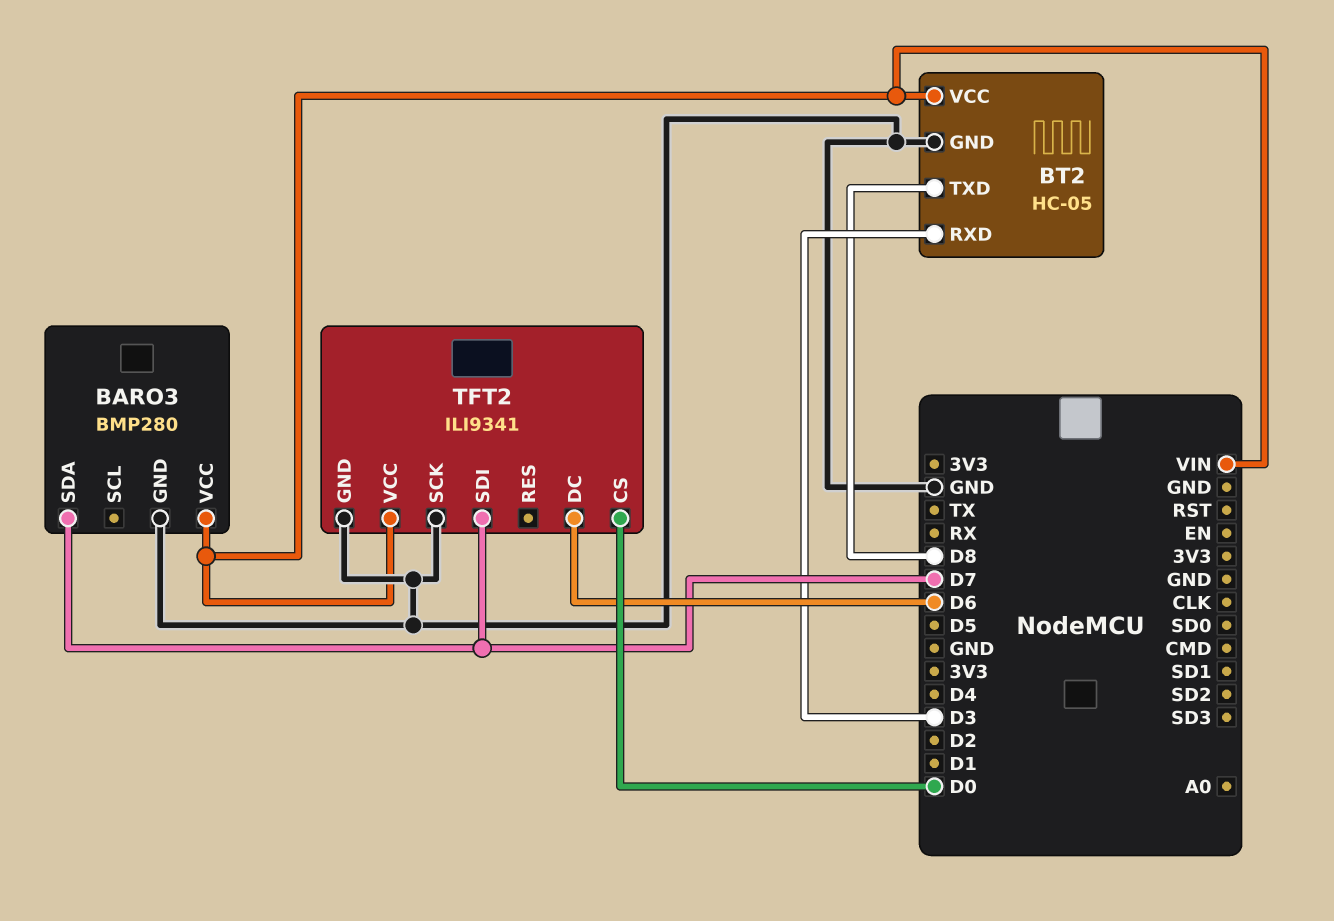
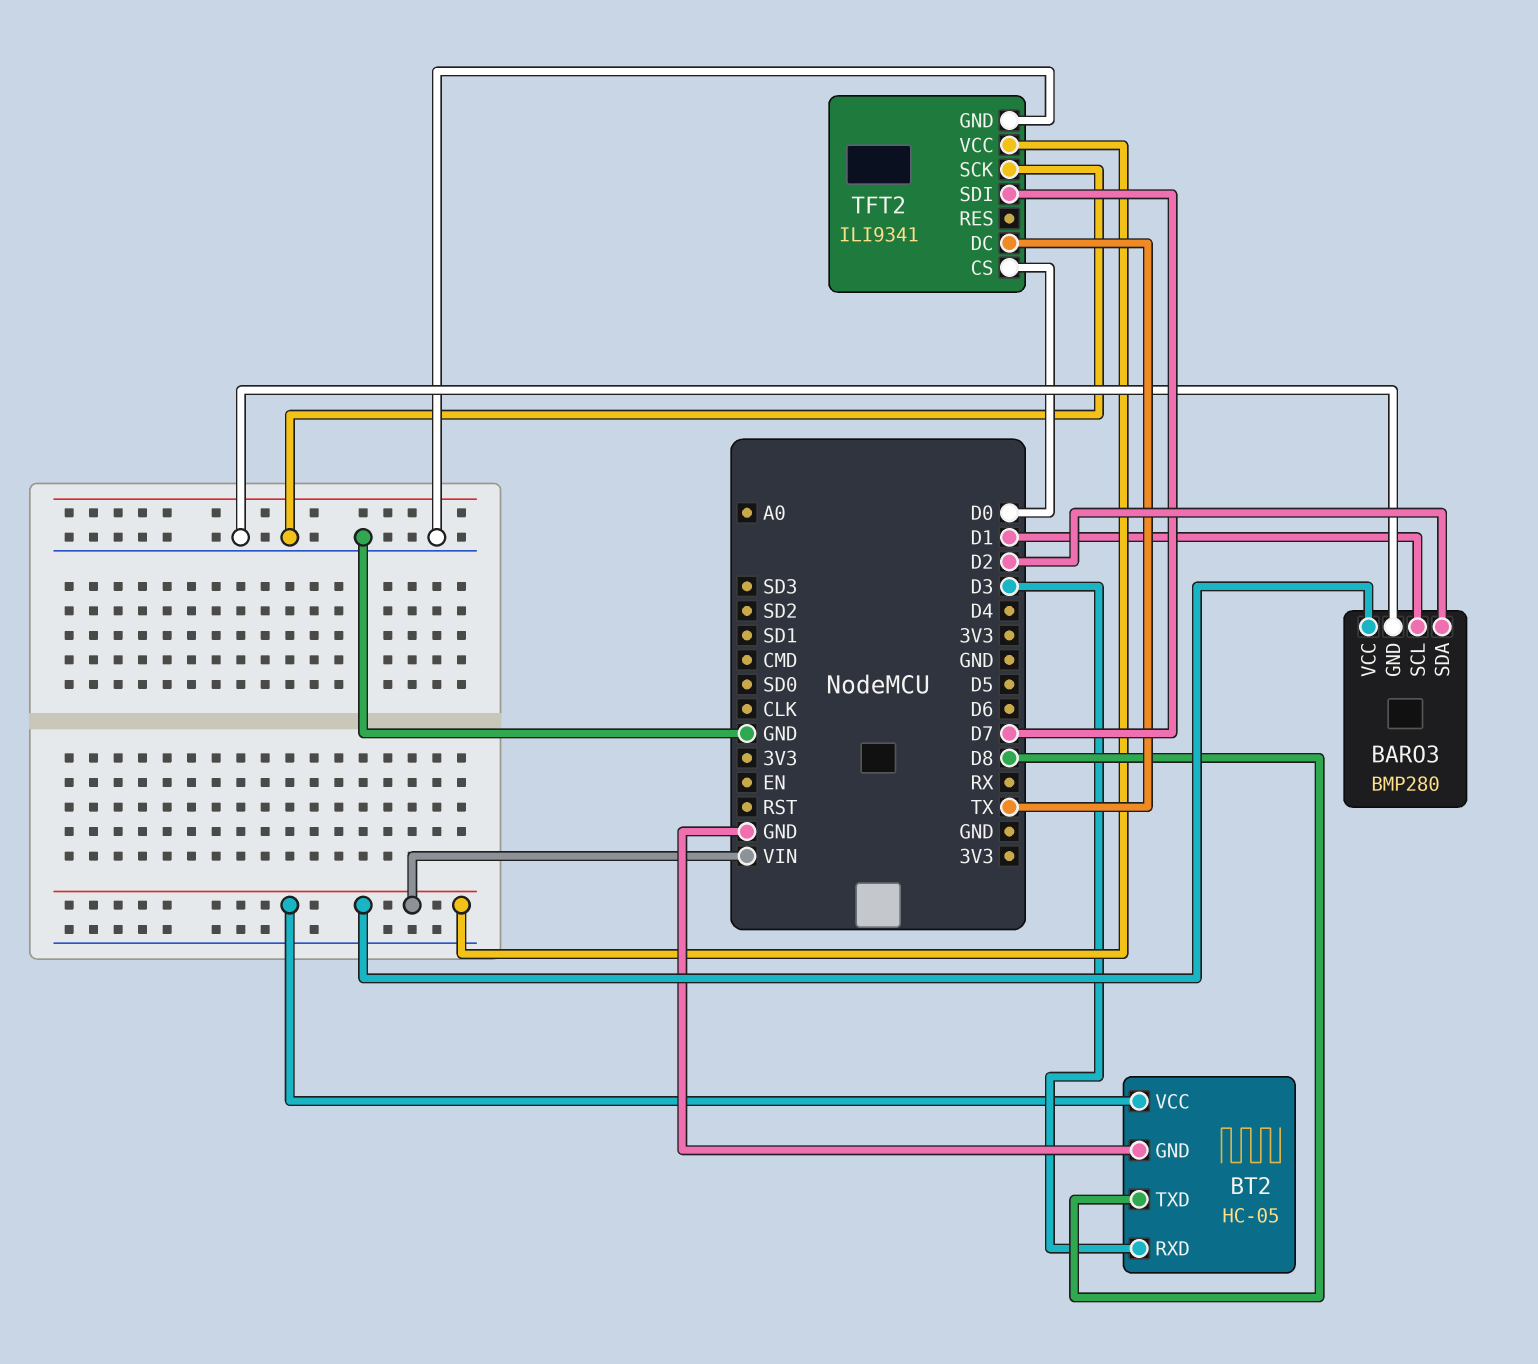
BARO3 pin SCL: none -> D1
BARO3 pin SDA: D7 -> D2
TFT2 pin DC: D6 -> TX

